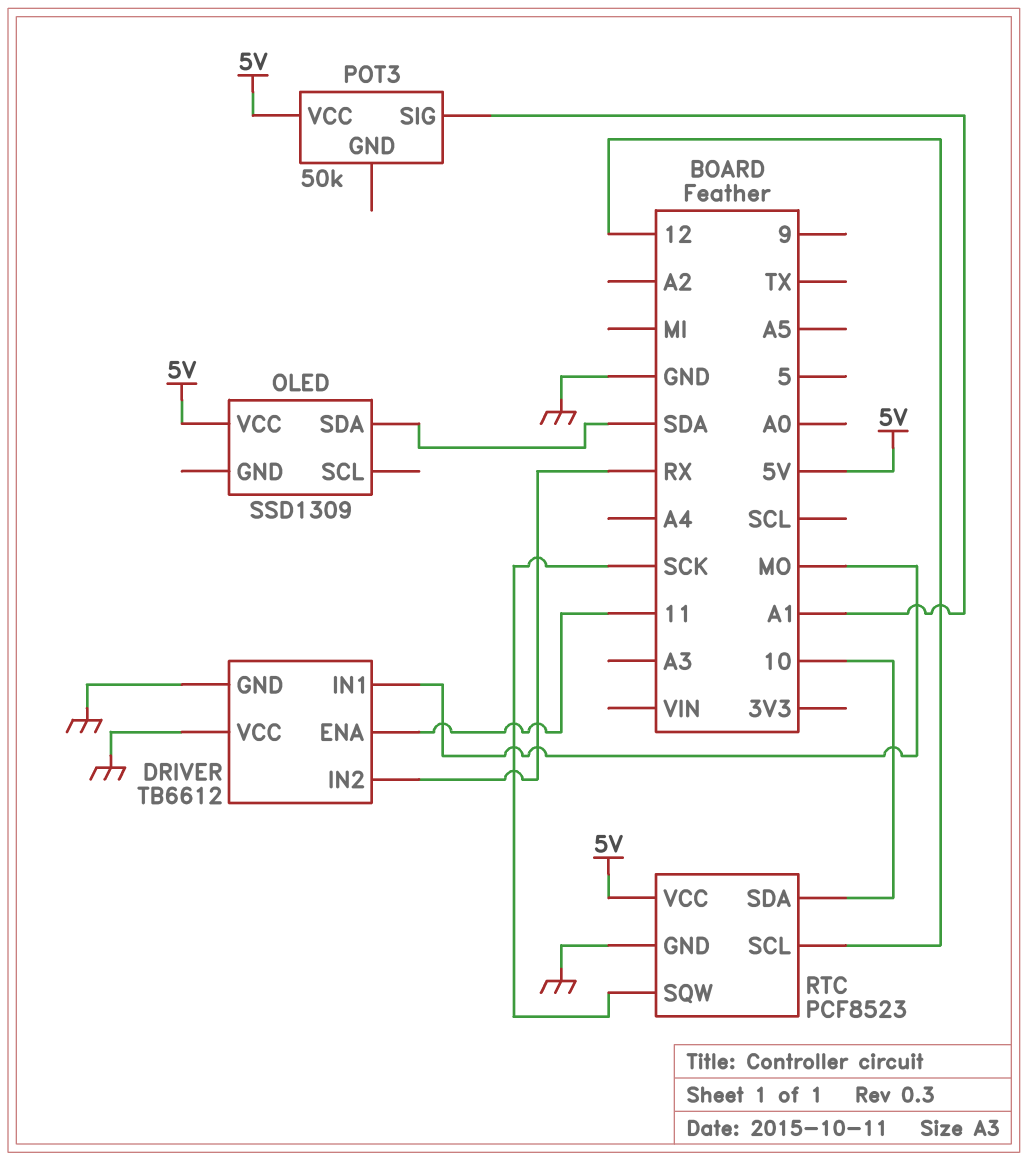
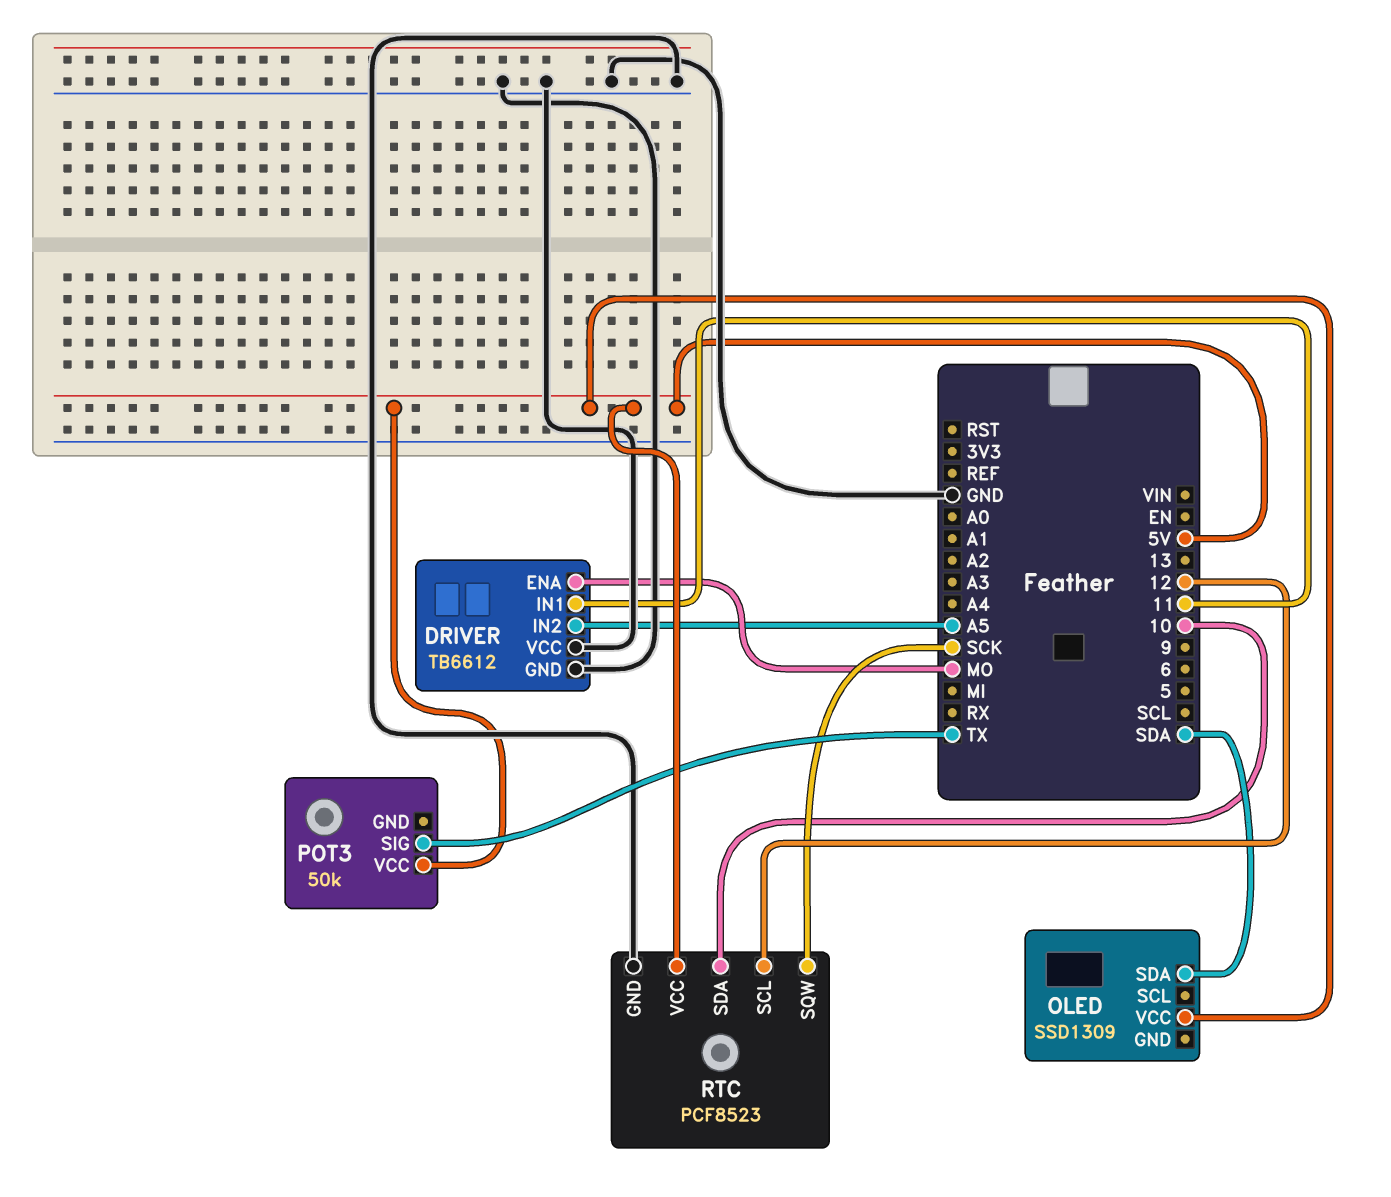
DRIVER pin ENA: 11 -> MO
DRIVER pin IN1: MO -> 11
DRIVER pin IN2: RX -> A5
POT3 pin SIG: A1 -> TX

